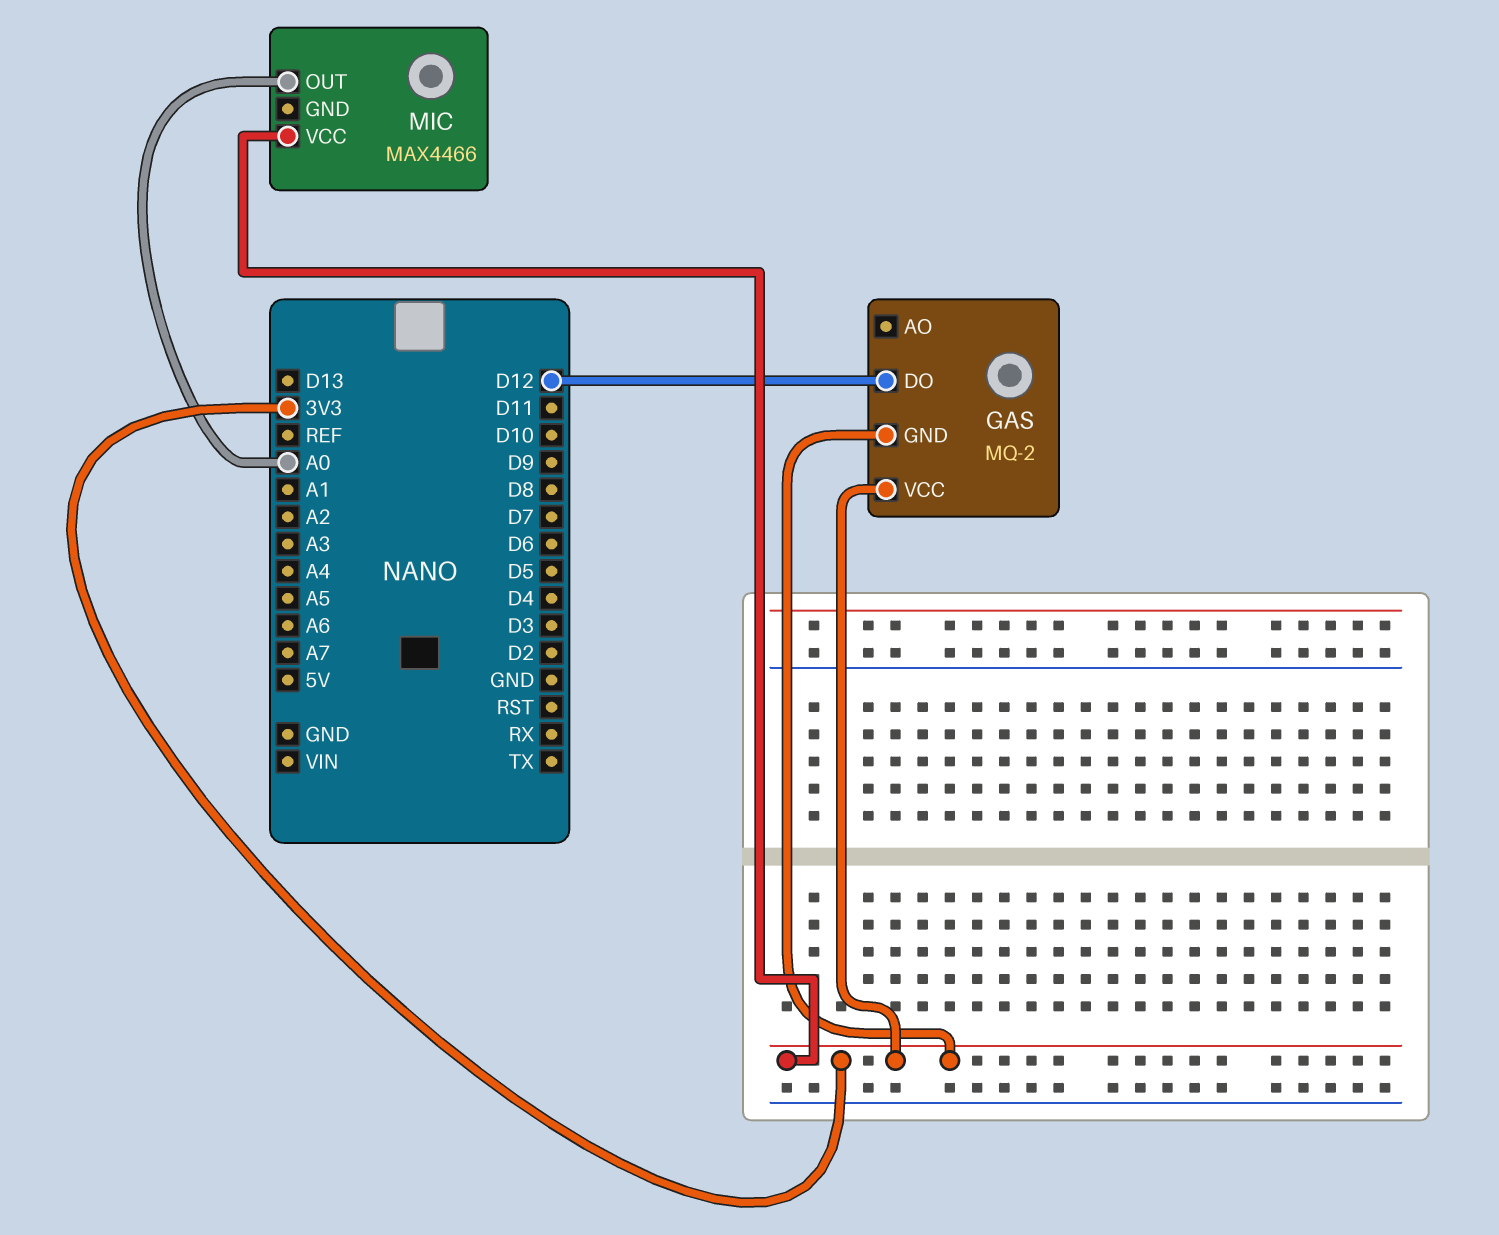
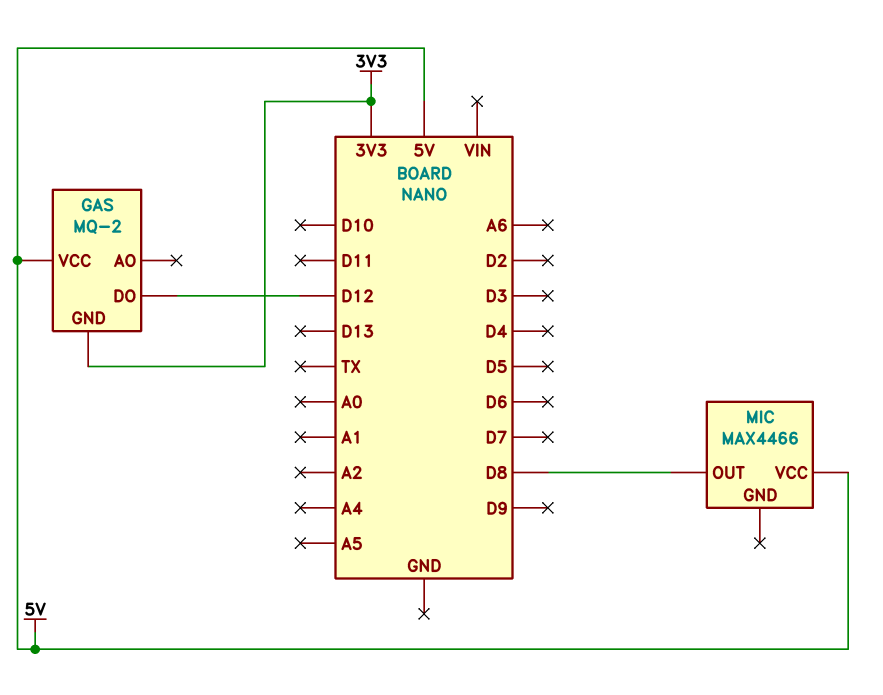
GAS pin VCC: 3V3 -> 5V
MIC pin OUT: A0 -> D8
MIC pin VCC: 3V3 -> 5V

